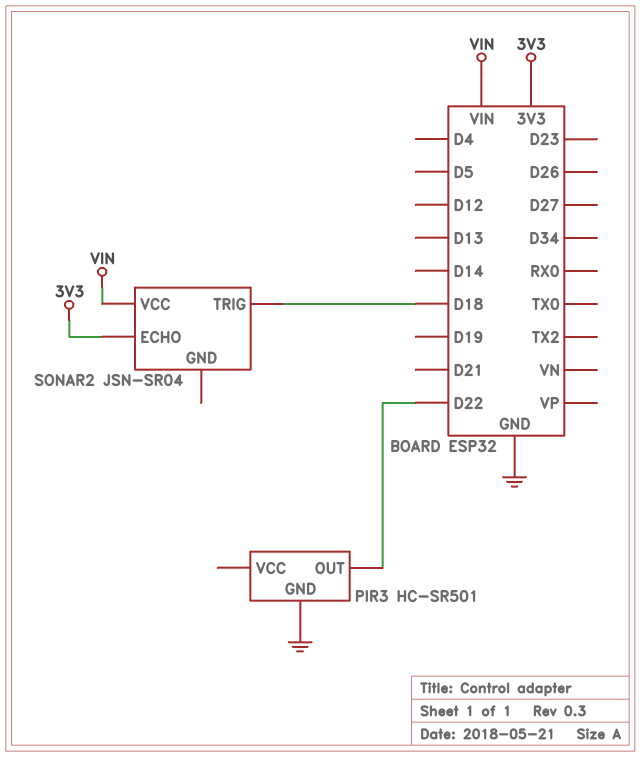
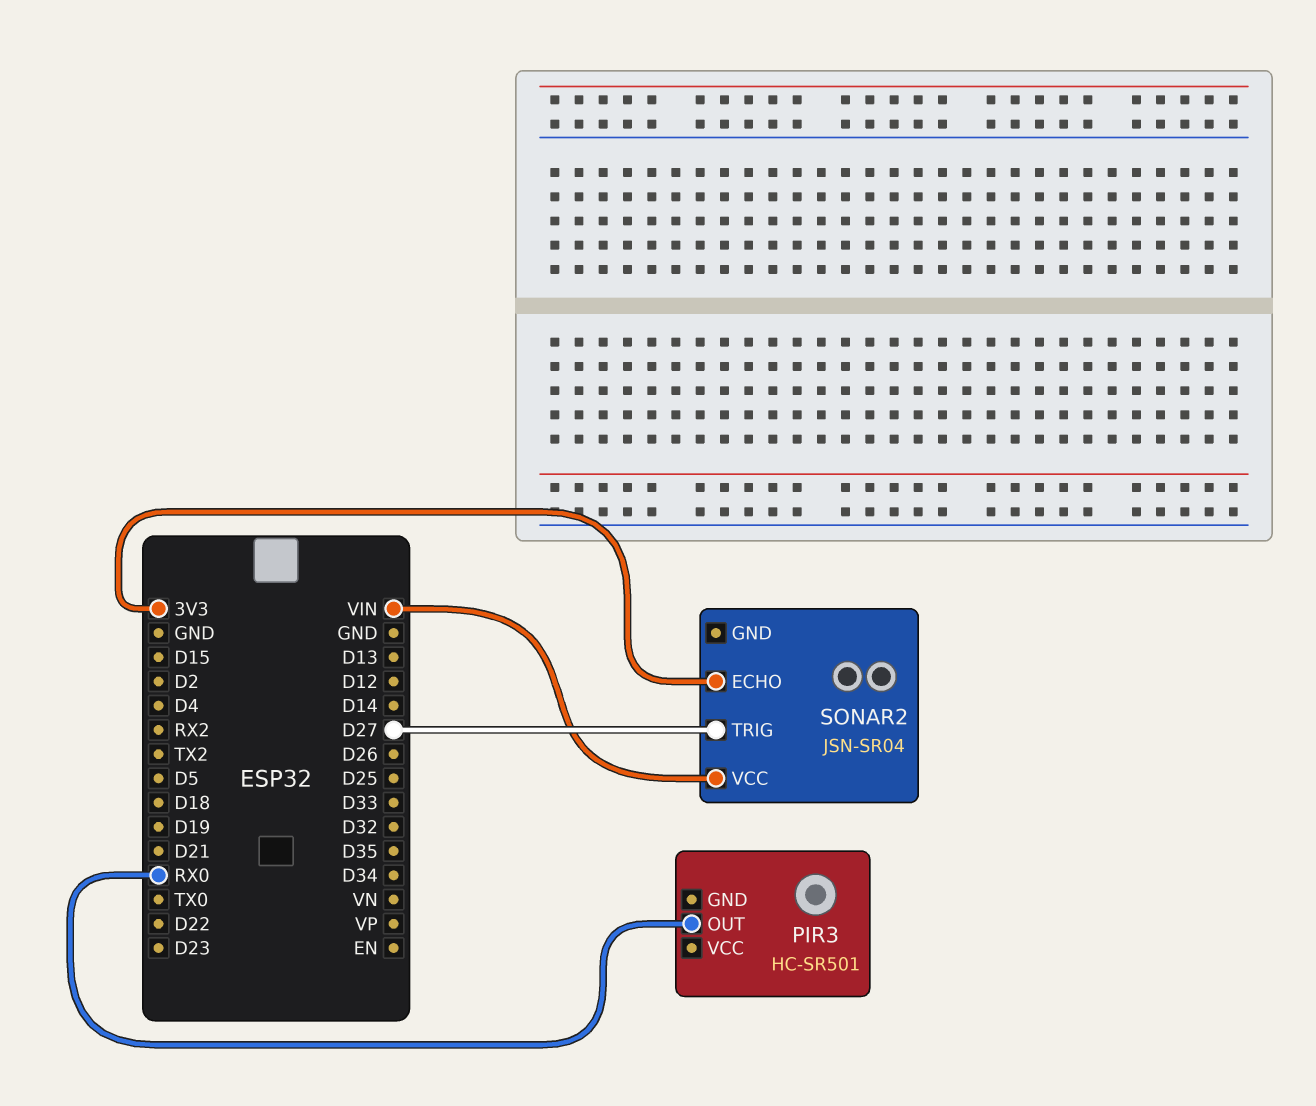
PIR3 pin GND: GND -> none
PIR3 pin OUT: D22 -> RX0
SONAR2 pin TRIG: D18 -> D27

